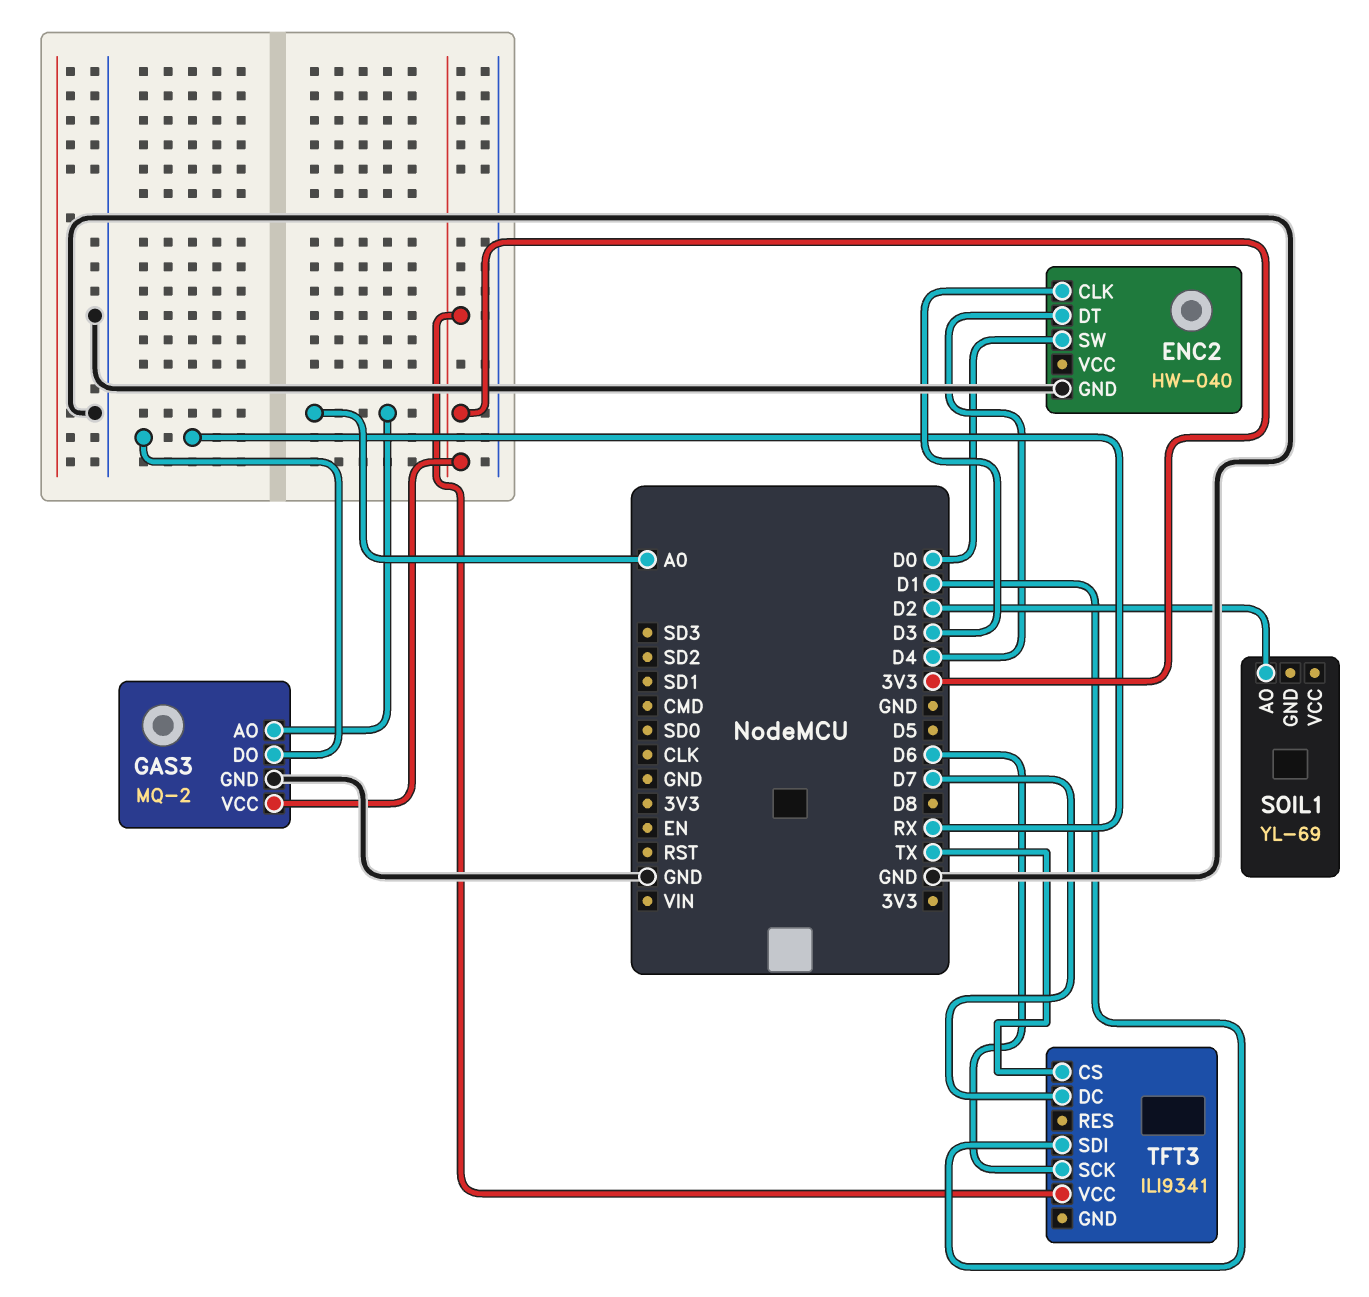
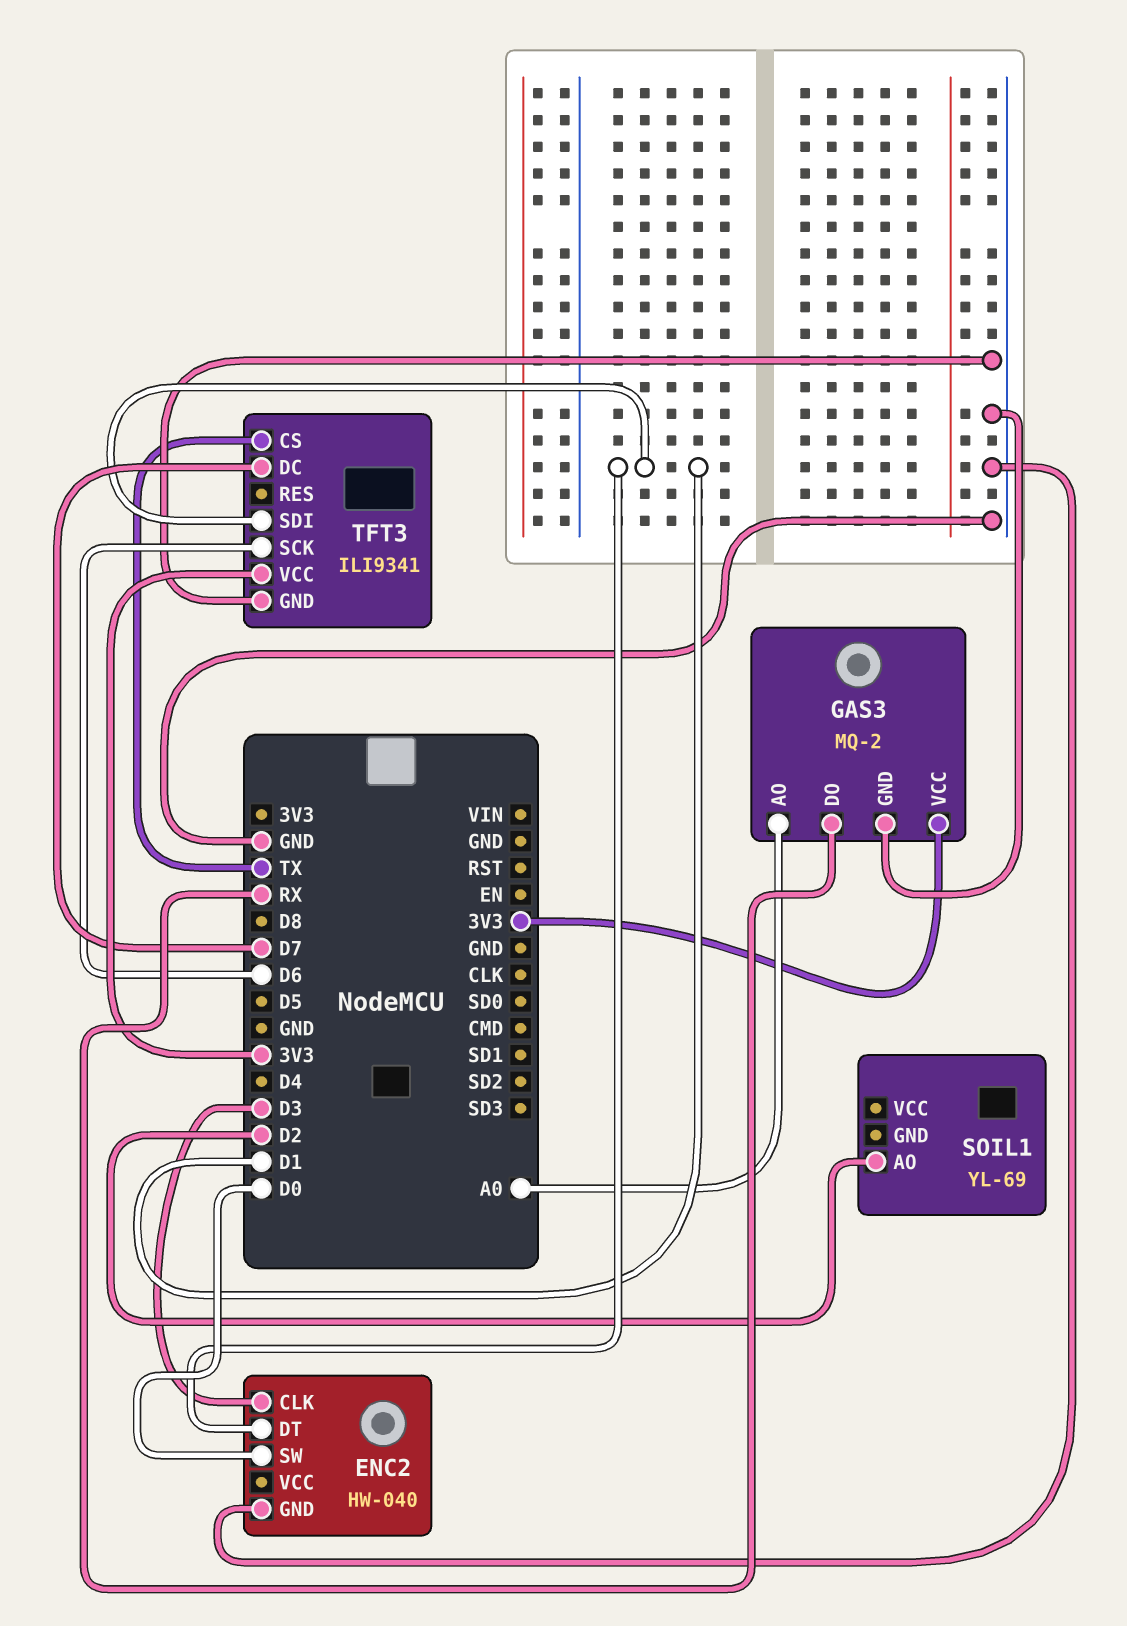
ENC2 pin DT: D4 -> D1
TFT3 pin GND: none -> GND

